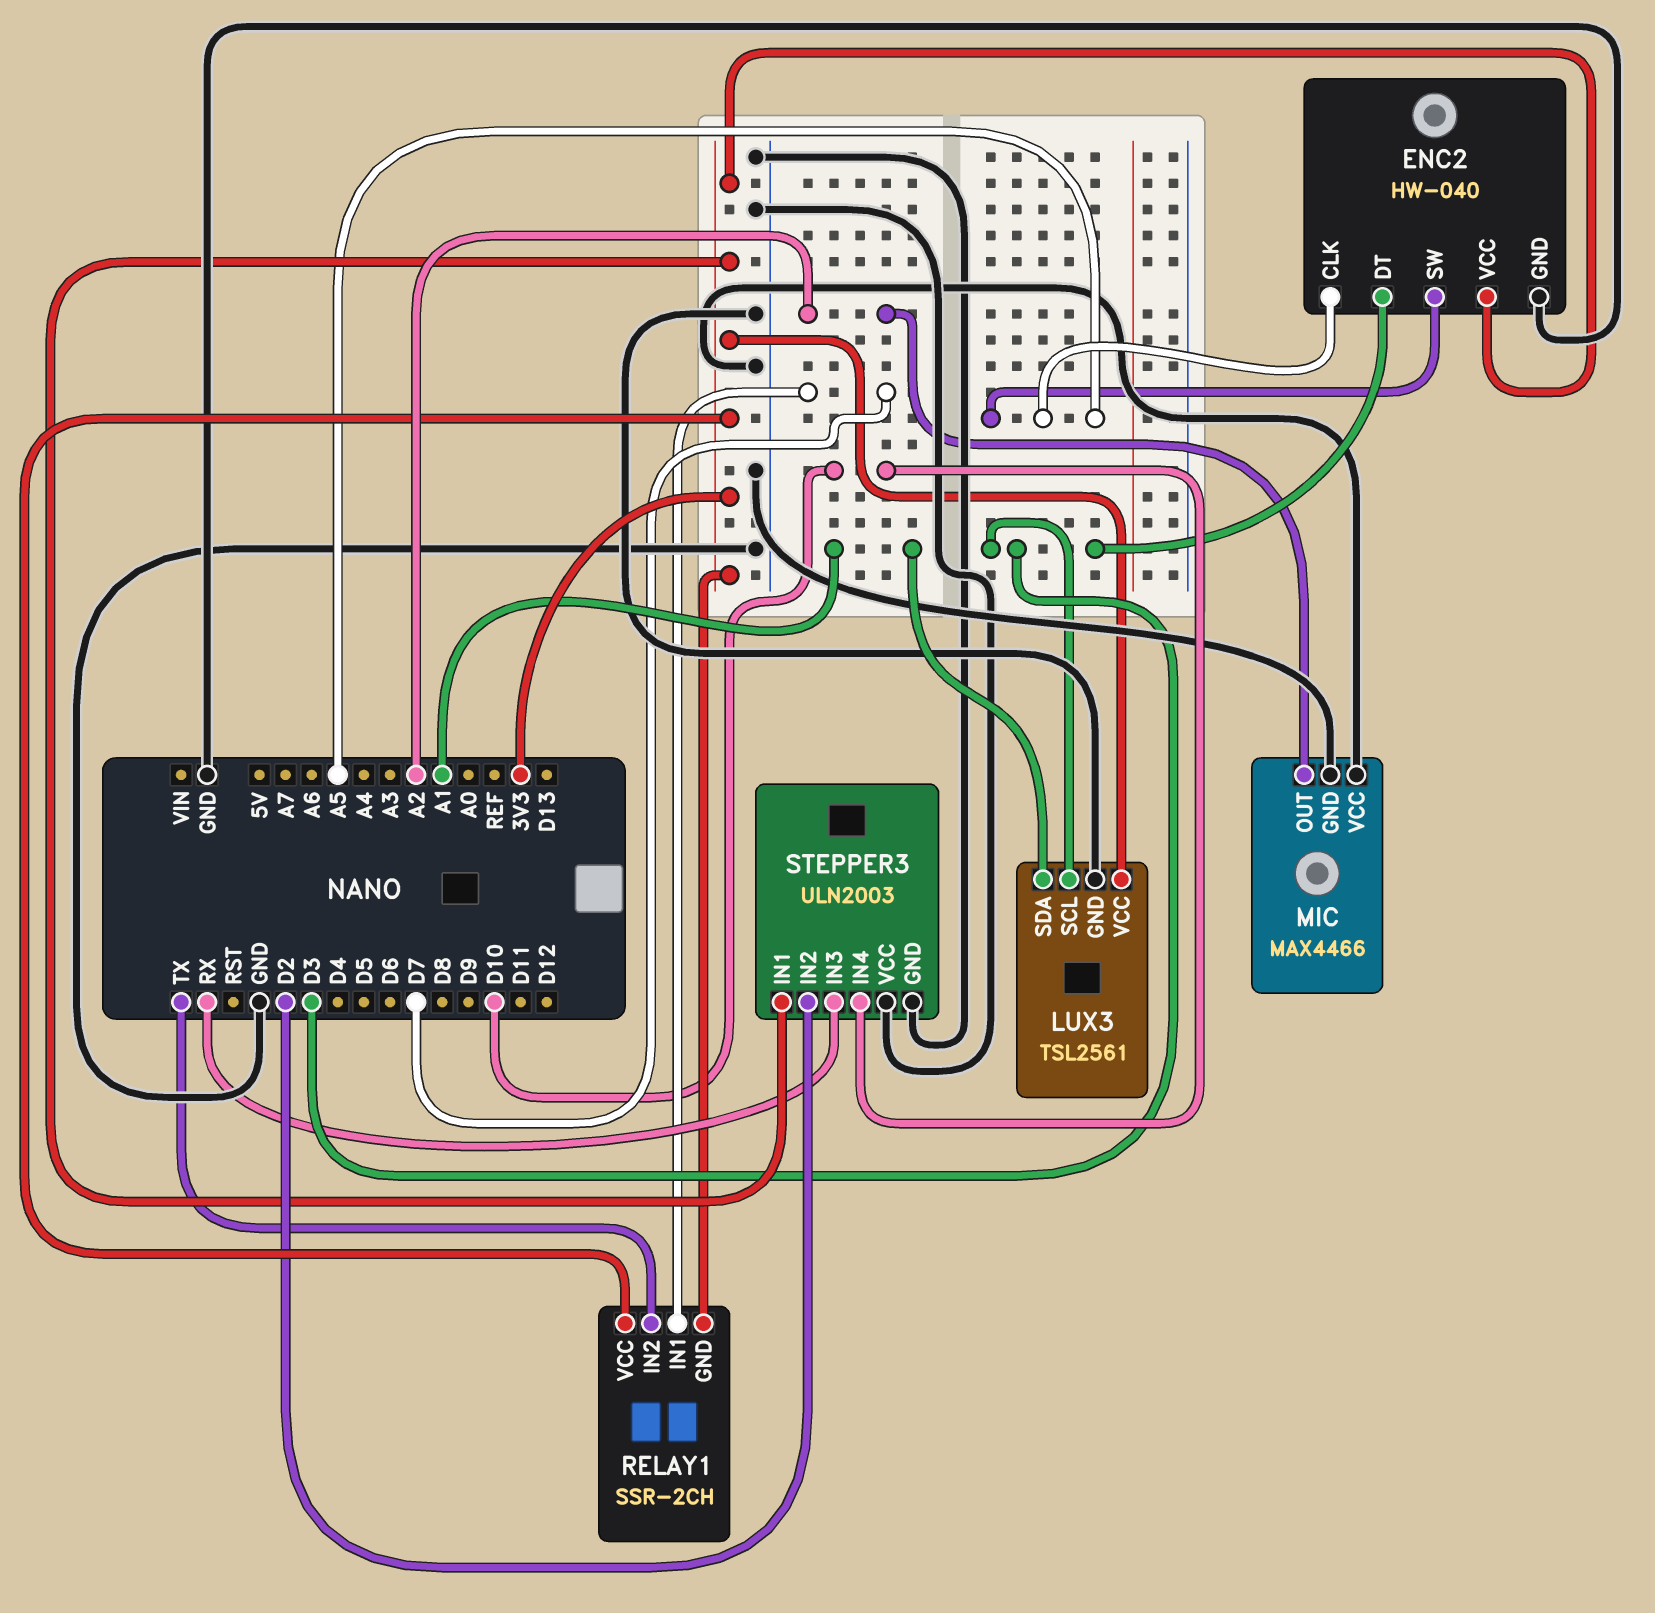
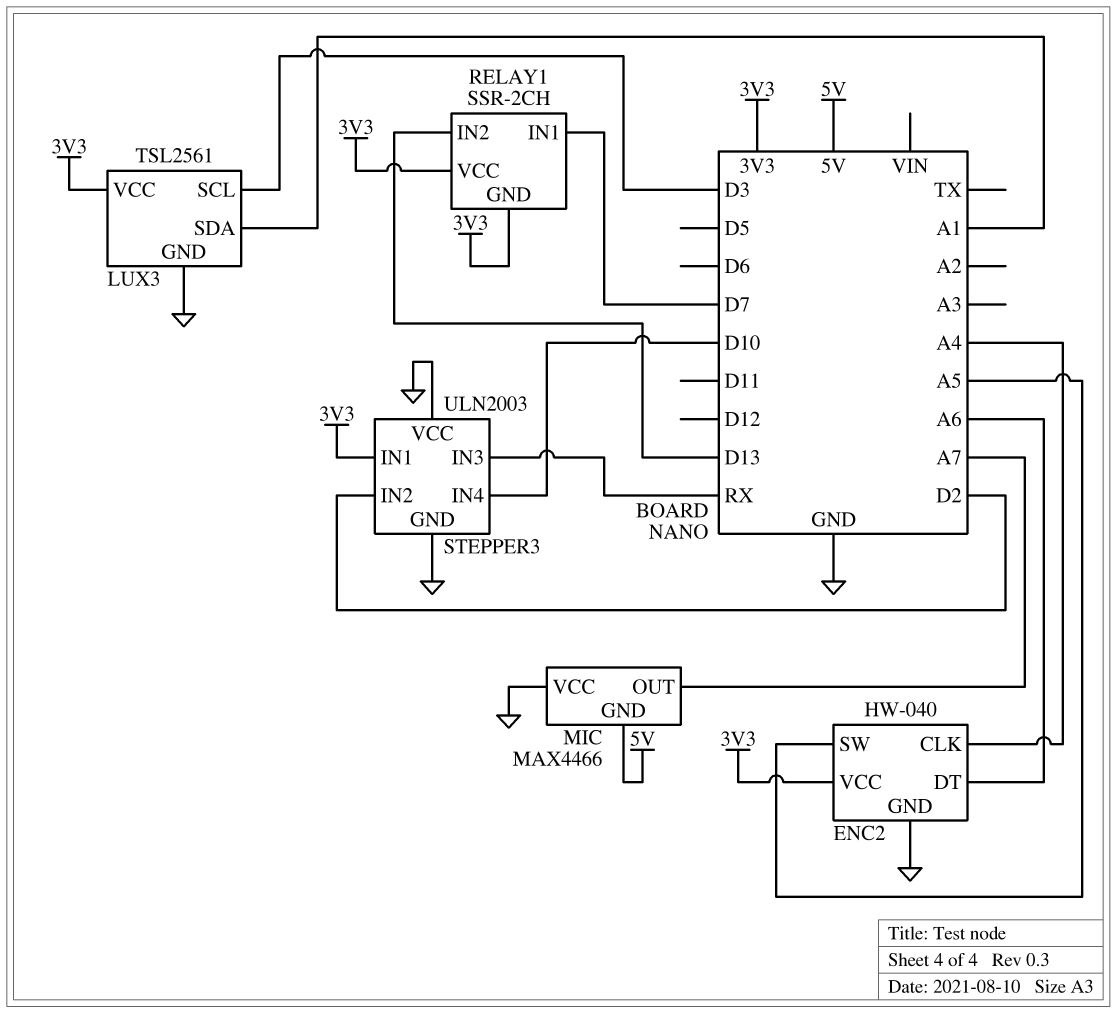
ENC2 pin CLK: A5 -> A4
ENC2 pin DT: D3 -> A6
MIC pin GND: GND -> 5V
MIC pin OUT: A2 -> A7
RELAY1 pin IN2: TX -> D13

